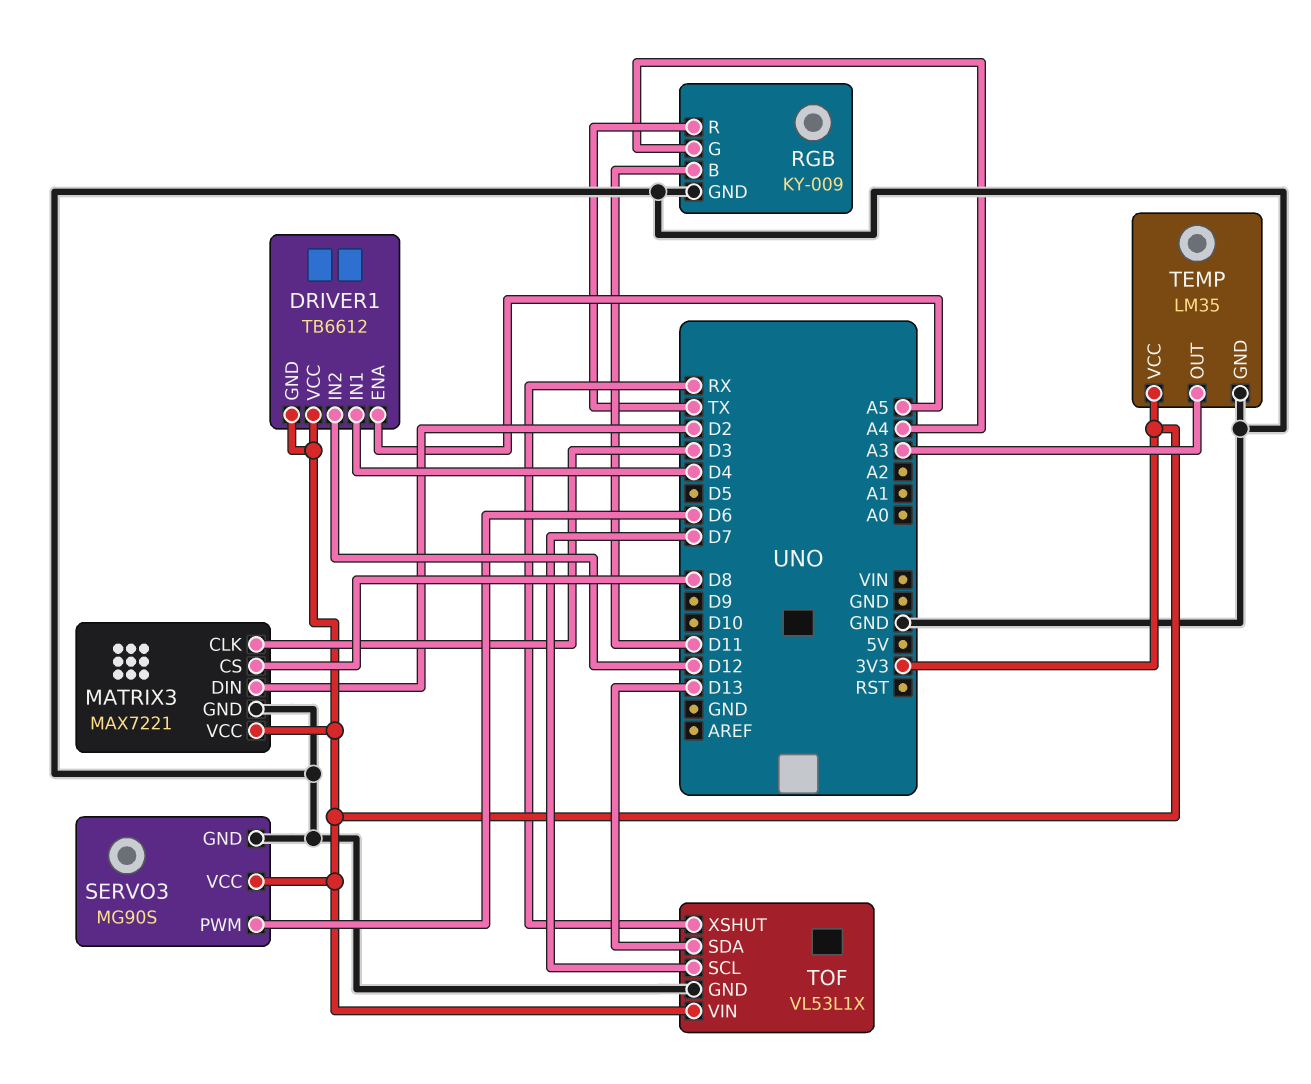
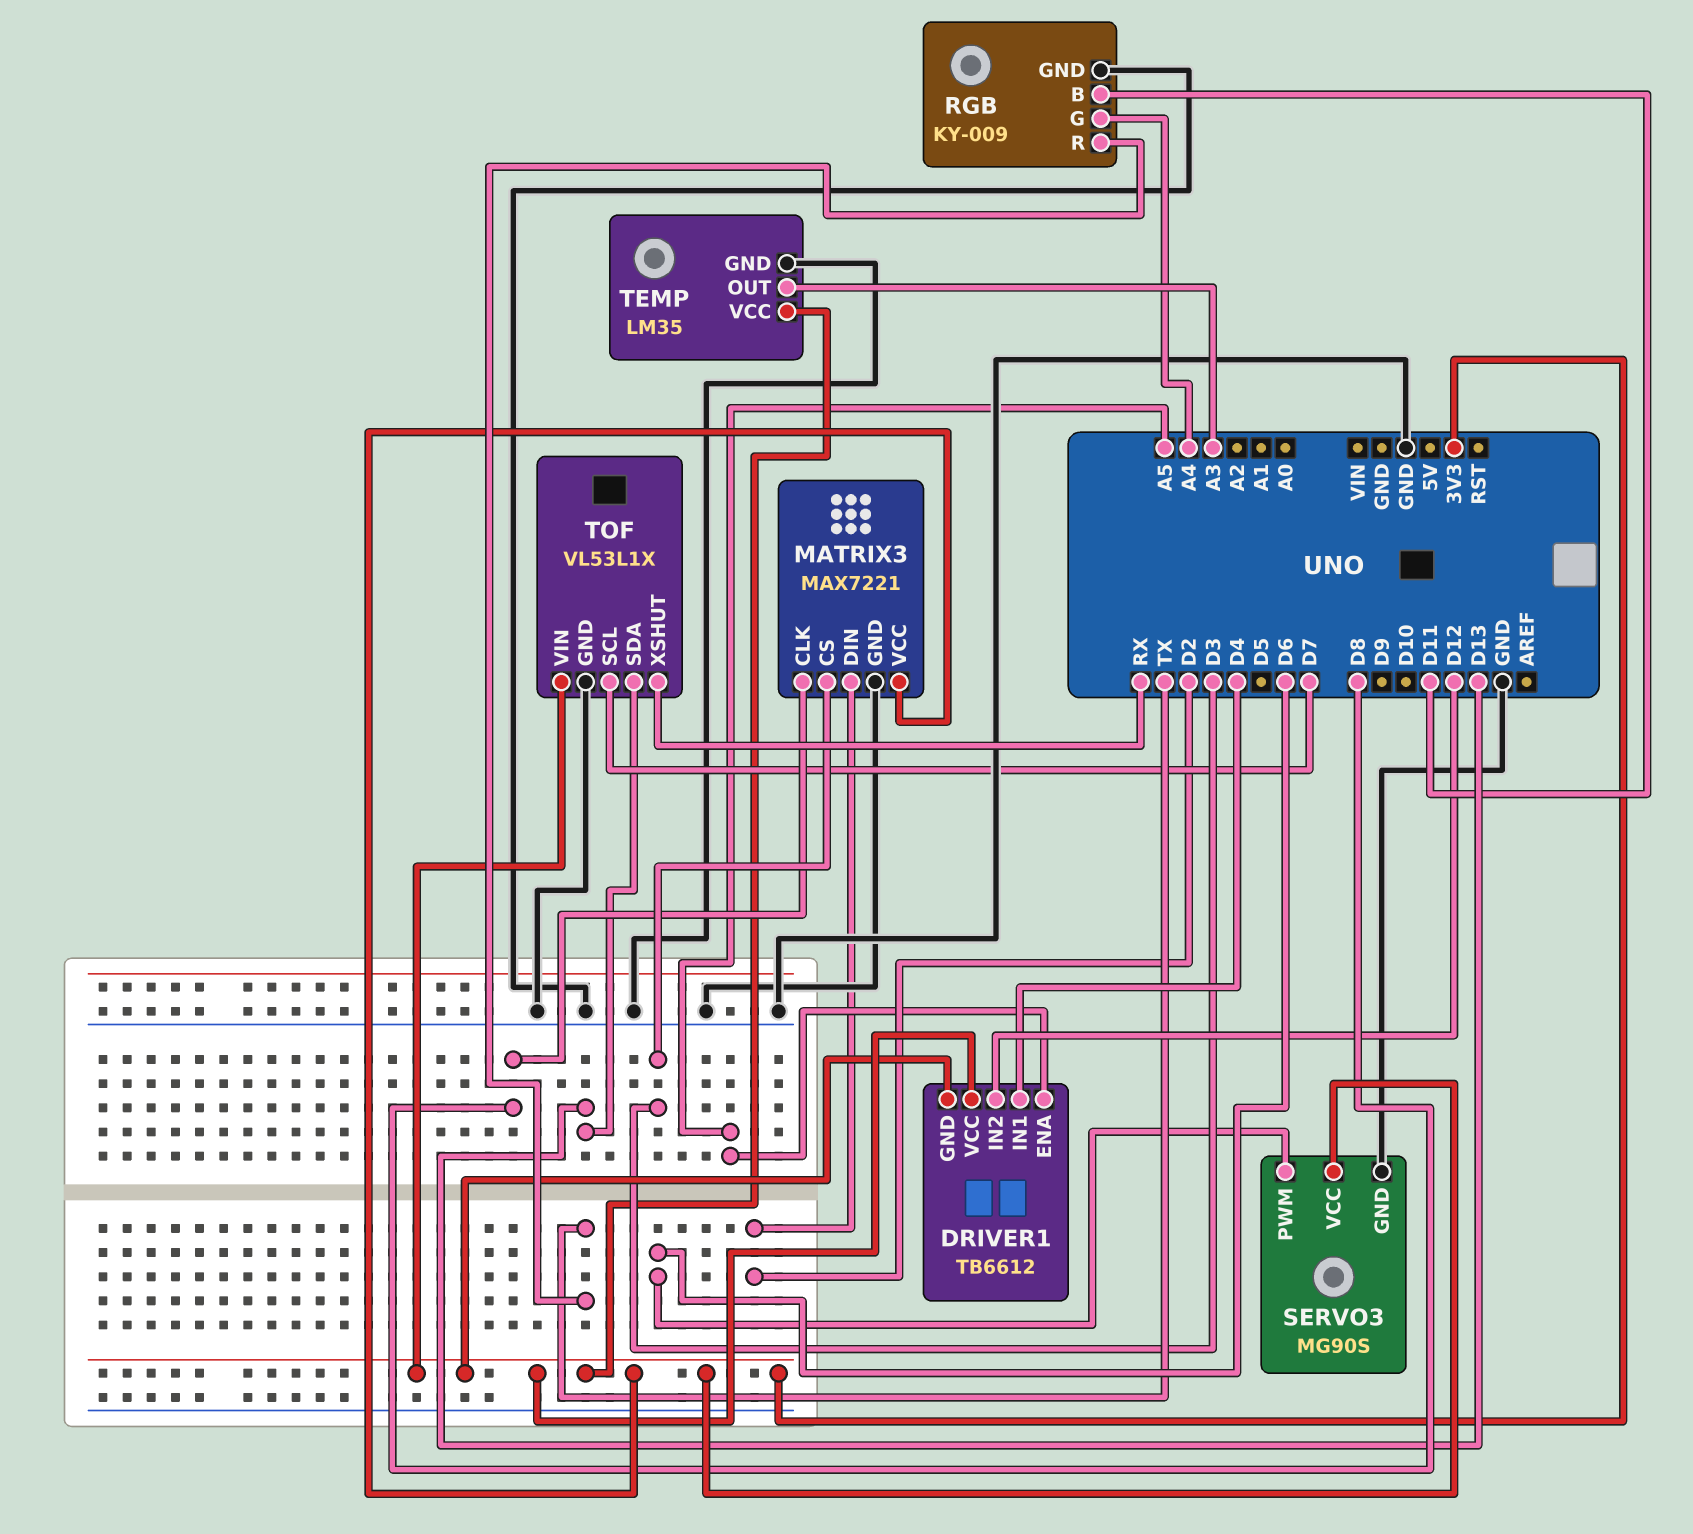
MATRIX3 pin CLK: D3 -> D8
MATRIX3 pin CS: D8 -> D3

